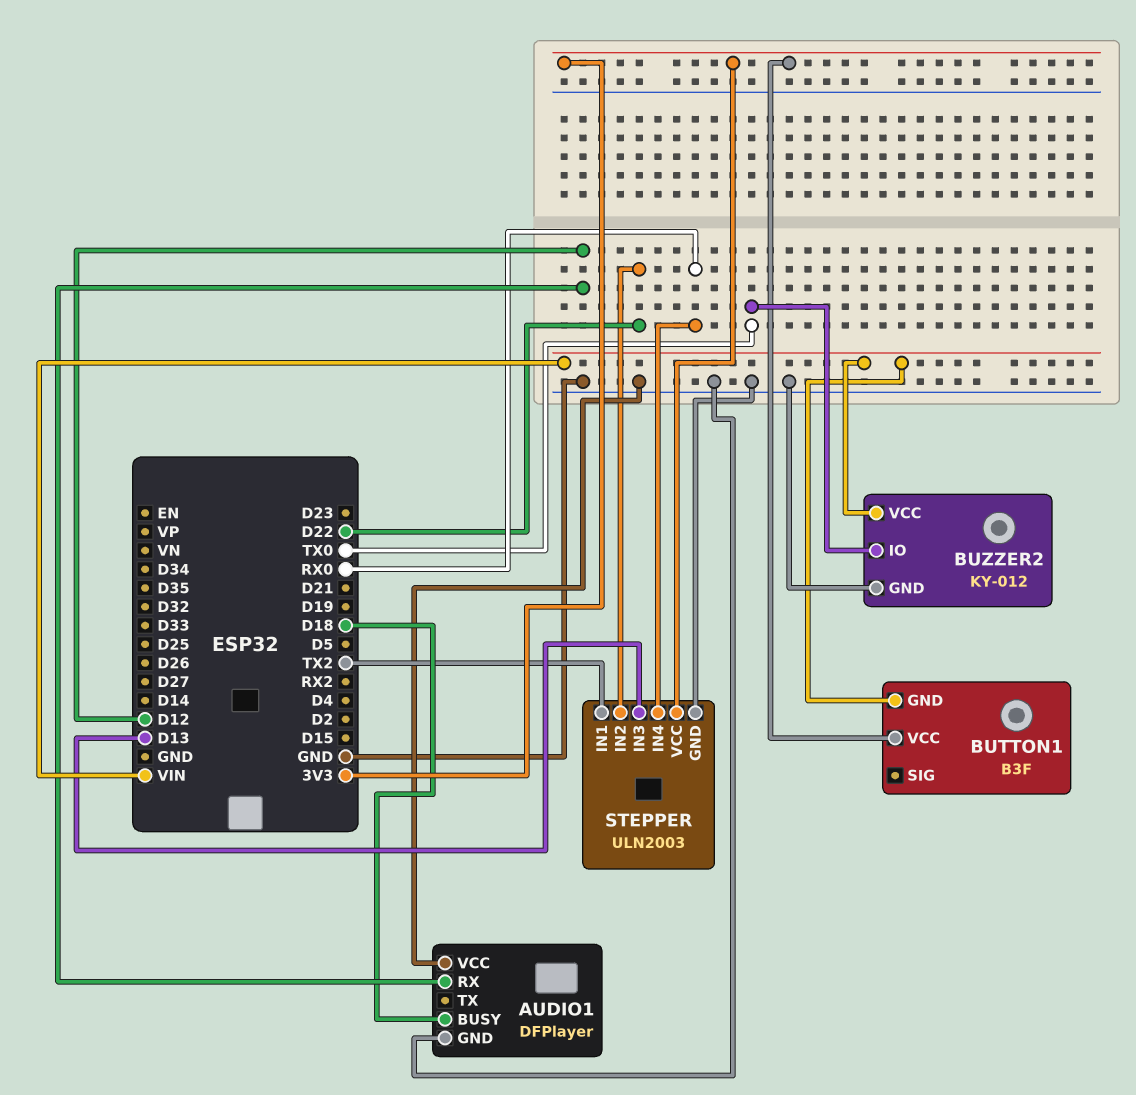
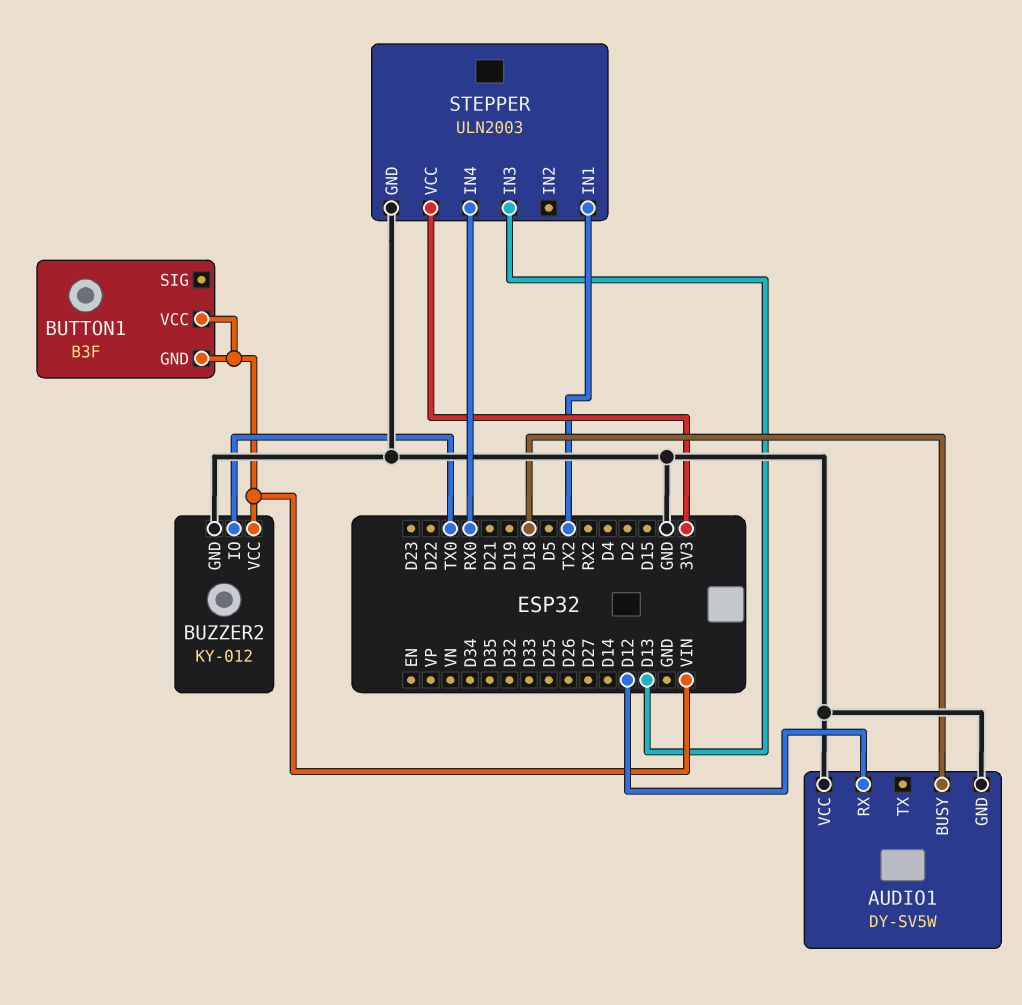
AUDIO1: DFPlayer -> DY-SV5W
BUTTON1 pin VCC: 3V3 -> VIN
STEPPER pin IN2: D22 -> none

